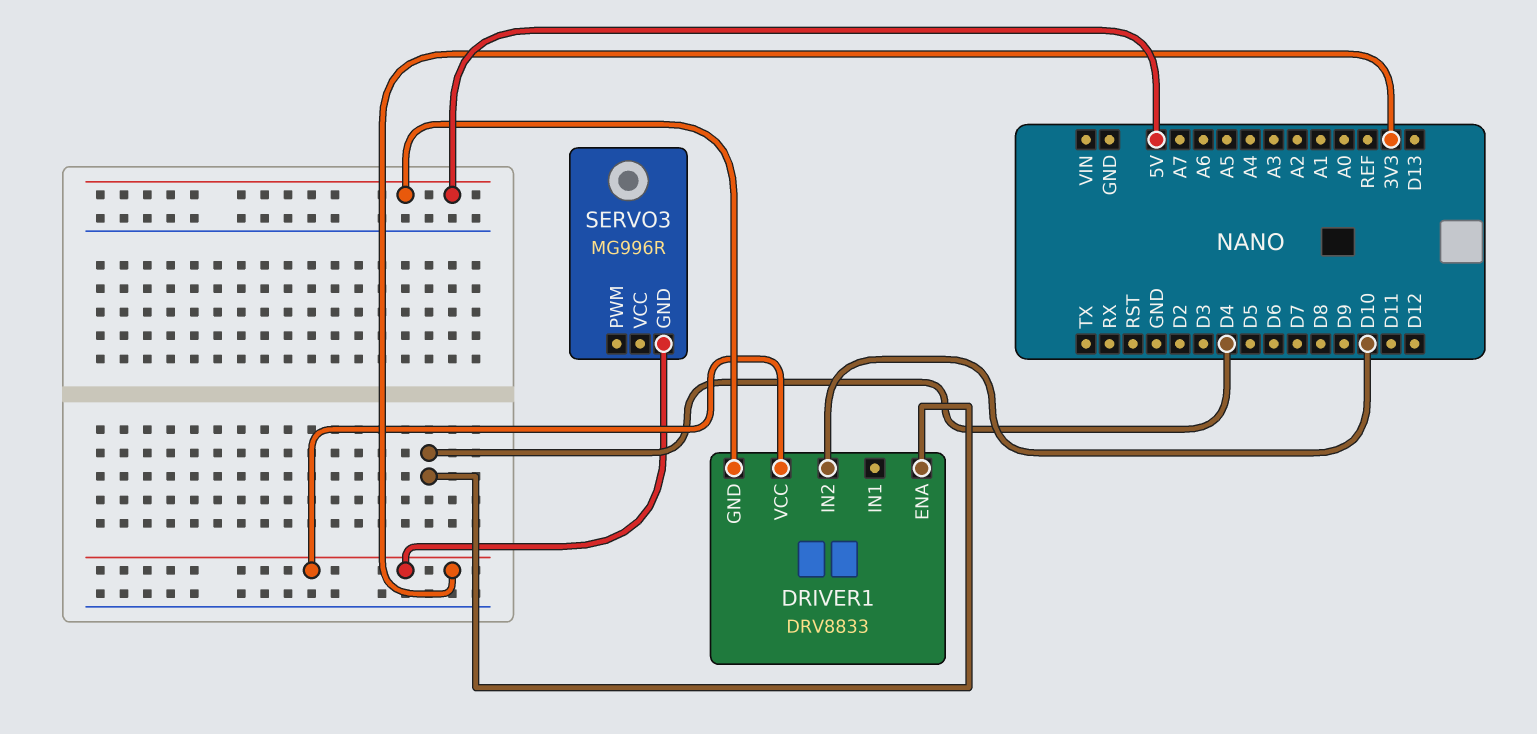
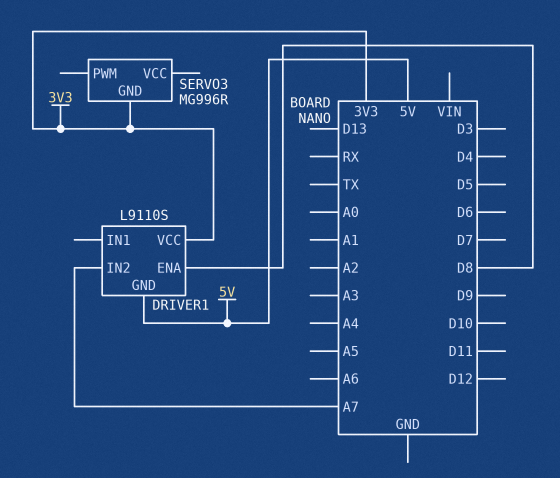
DRIVER1: DRV8833 -> L9110S
DRIVER1 pin ENA: D4 -> D8
DRIVER1 pin IN2: D10 -> A7

